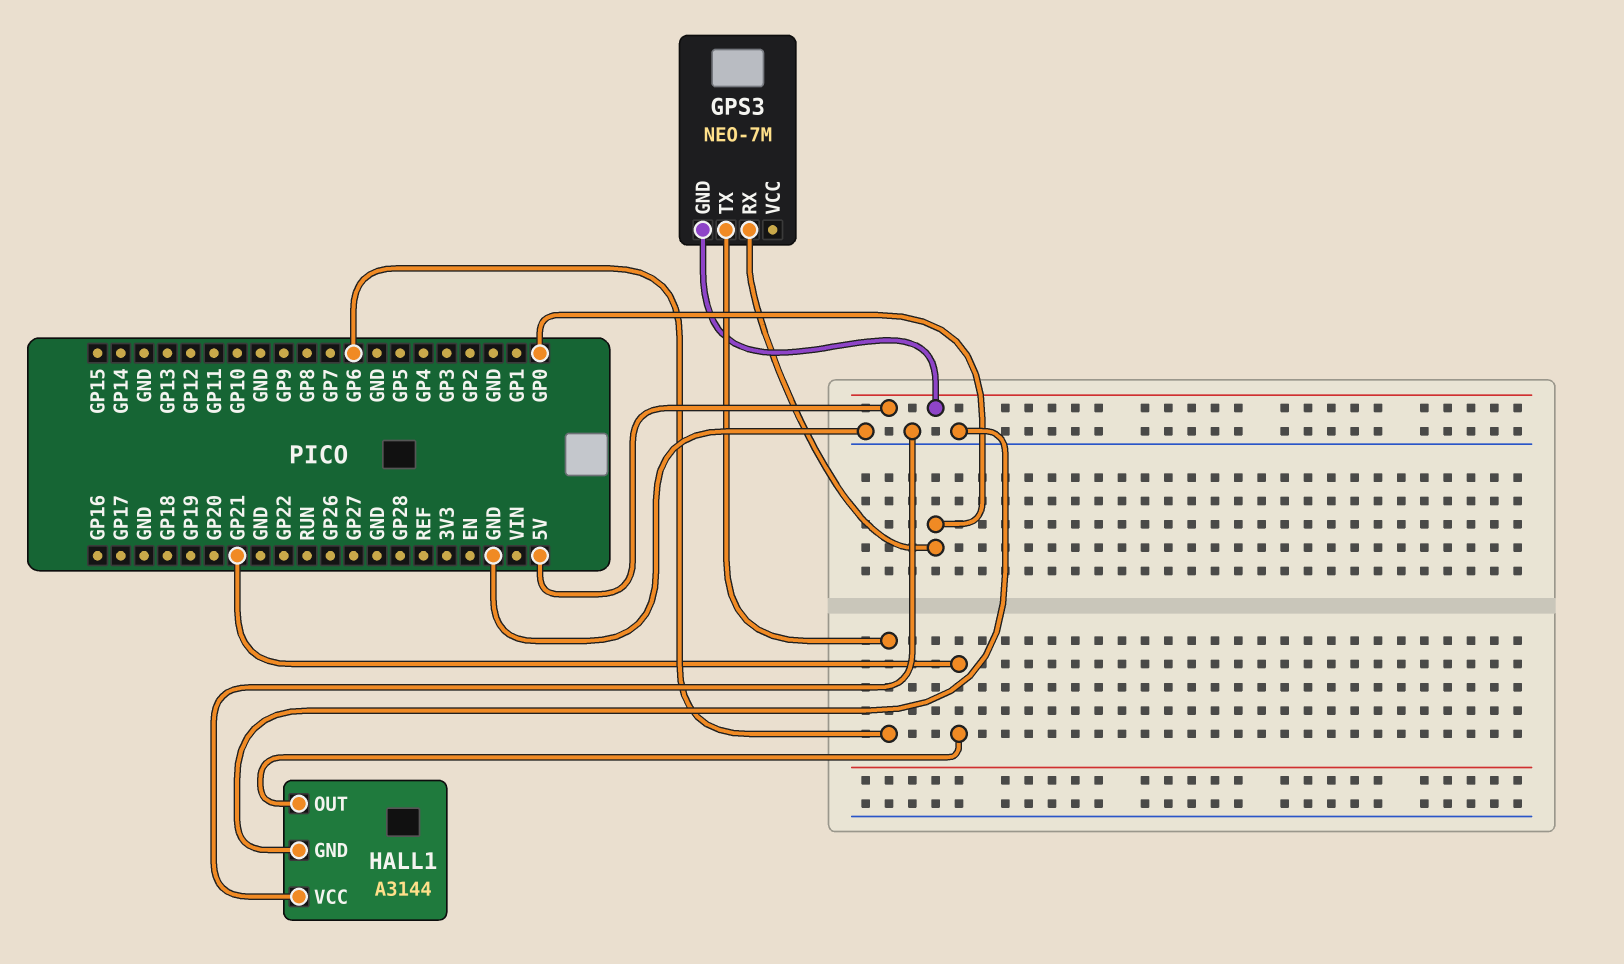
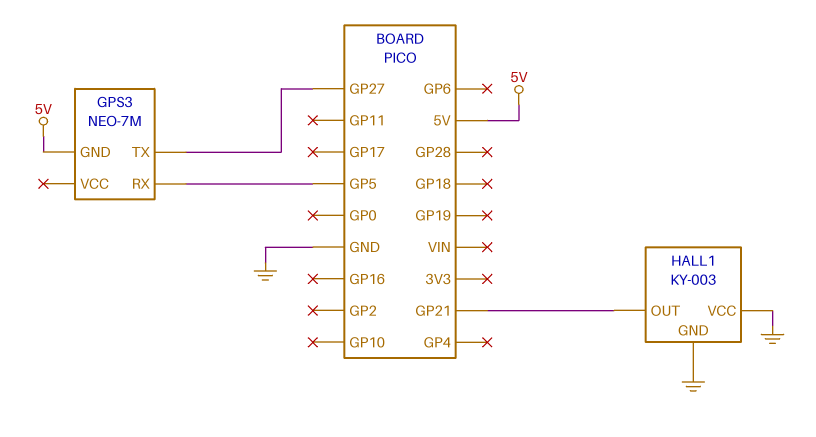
GPS3 pin RX: GP0 -> GP5
GPS3 pin TX: GP6 -> GP27
HALL1: A3144 -> KY-003

